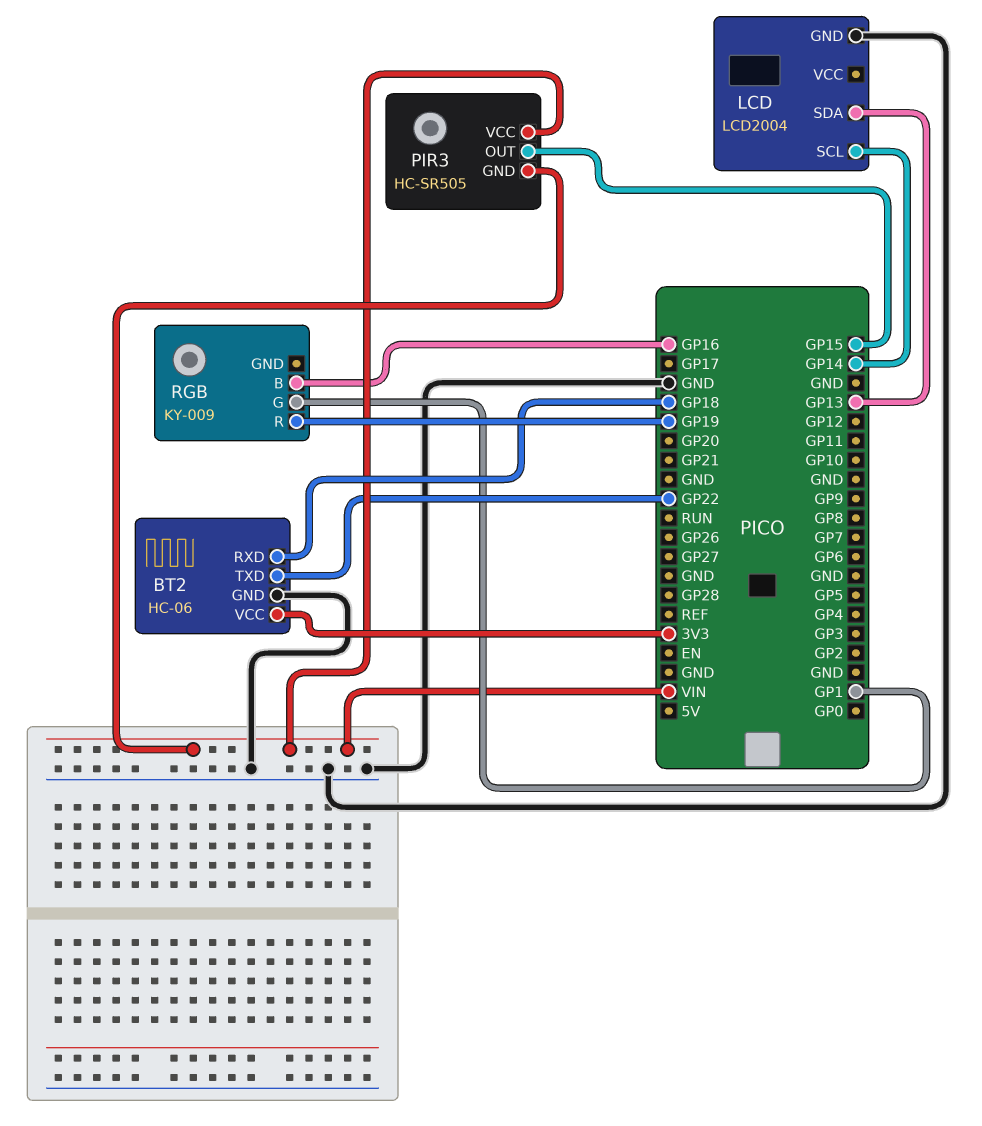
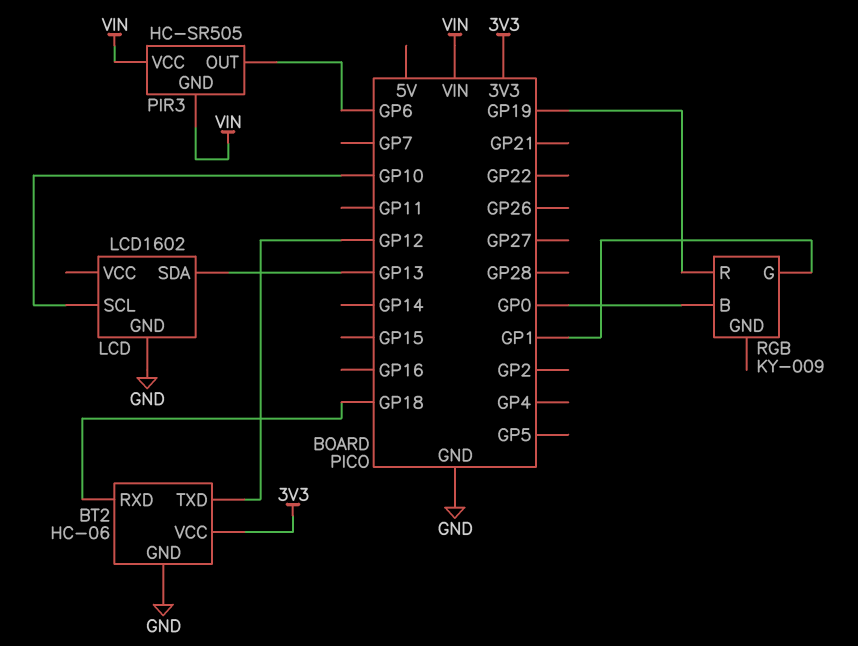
BT2 pin TXD: GP22 -> GP12
LCD: LCD2004 -> LCD1602
LCD pin SCL: GP14 -> GP10
PIR3 pin OUT: GP15 -> GP6
RGB pin B: GP16 -> GP0

